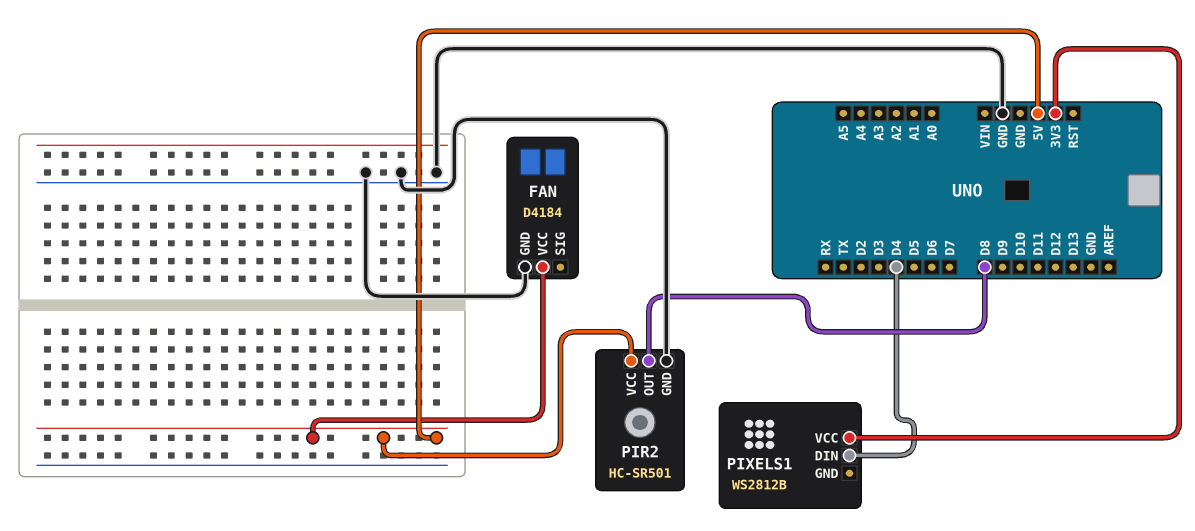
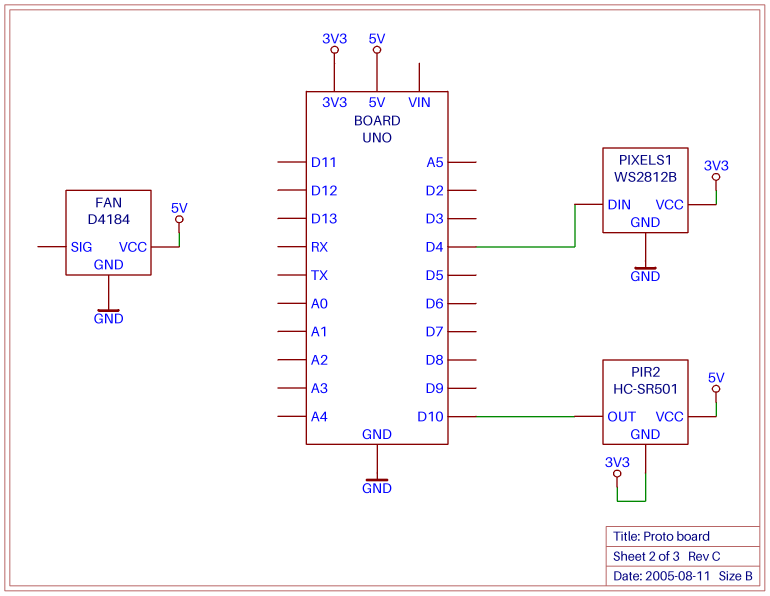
PIR2 pin GND: GND -> 3V3
PIR2 pin OUT: D8 -> D10
PIXELS1 pin GND: none -> GND

